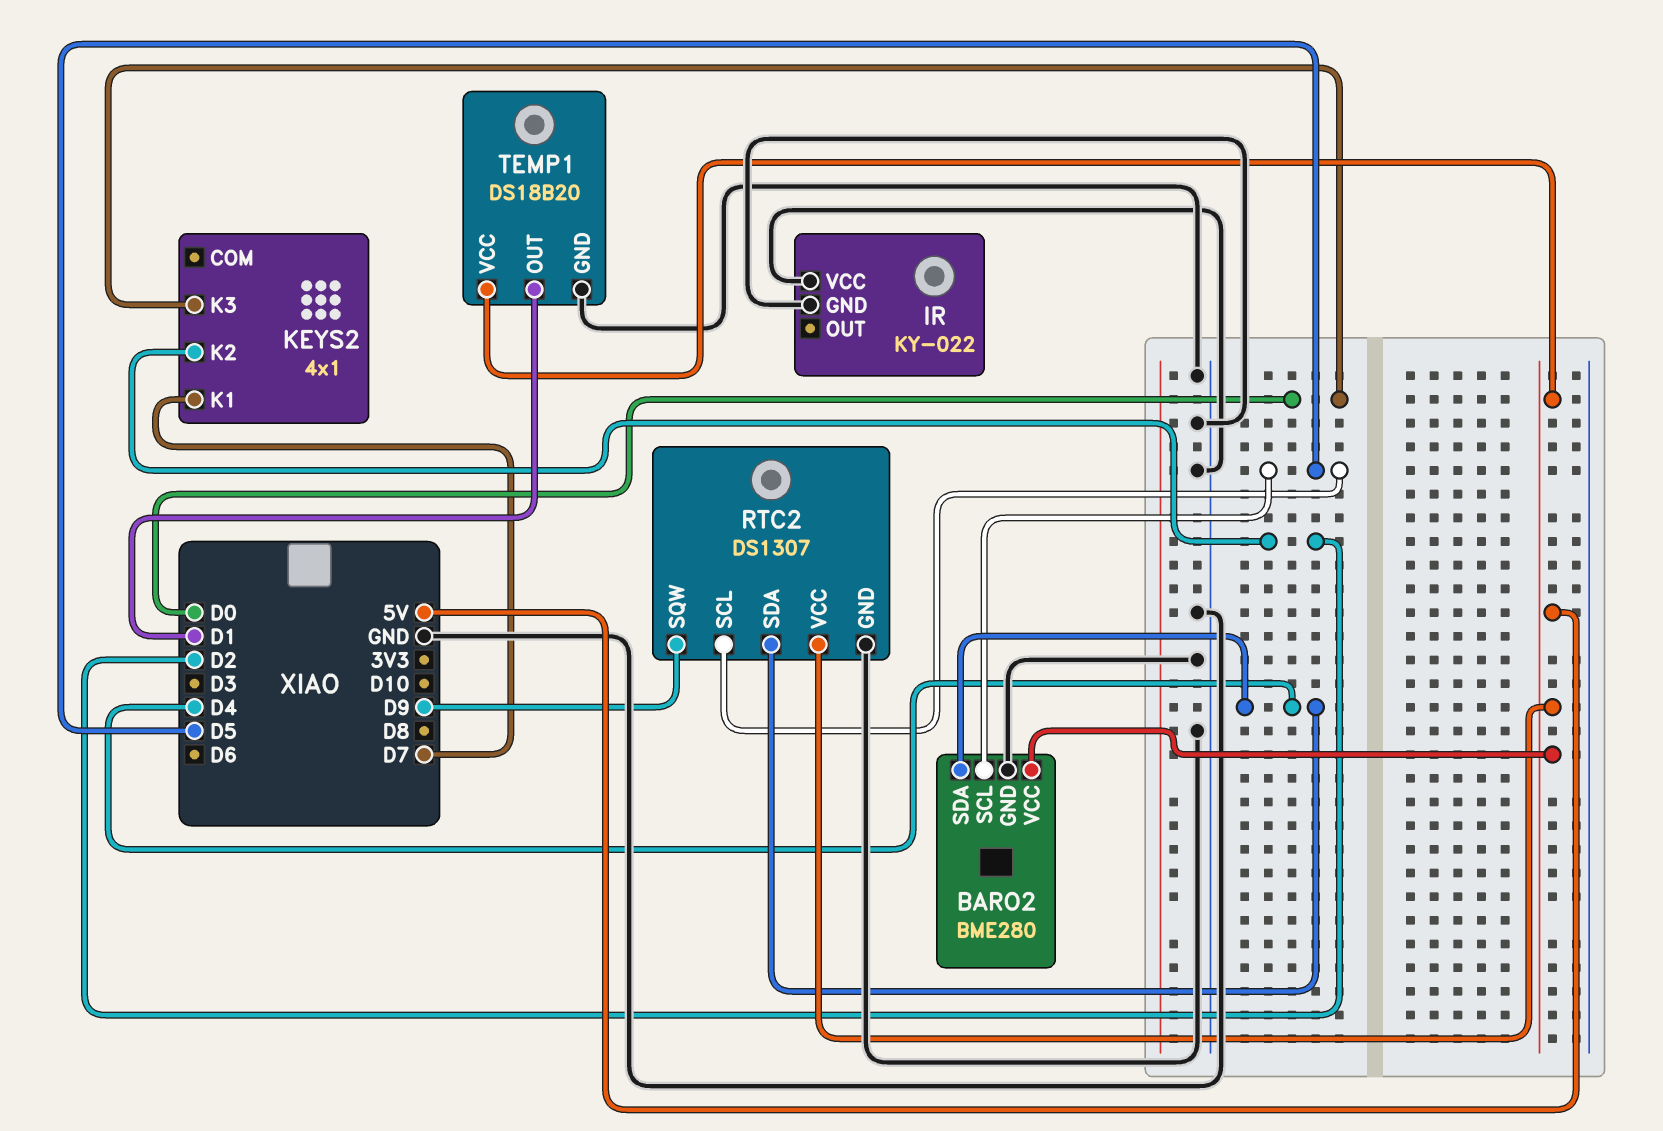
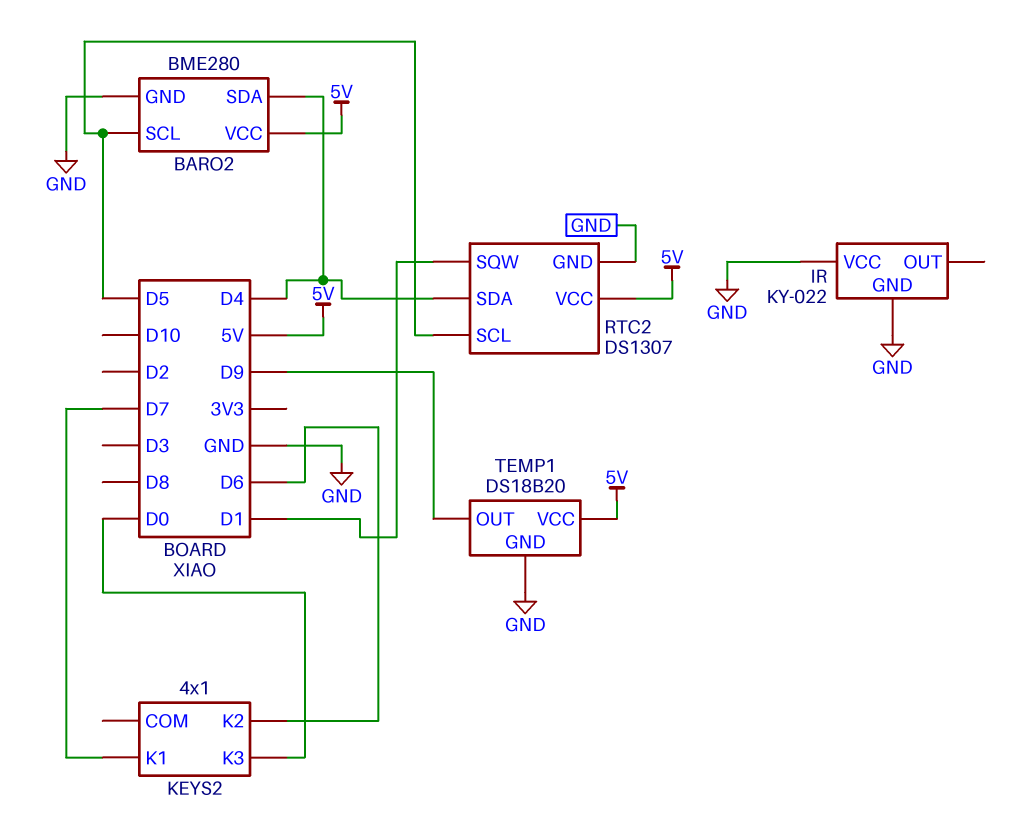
KEYS2 pin K2: D2 -> D6
RTC2 pin SQW: D9 -> D1
TEMP1 pin OUT: D1 -> D9

